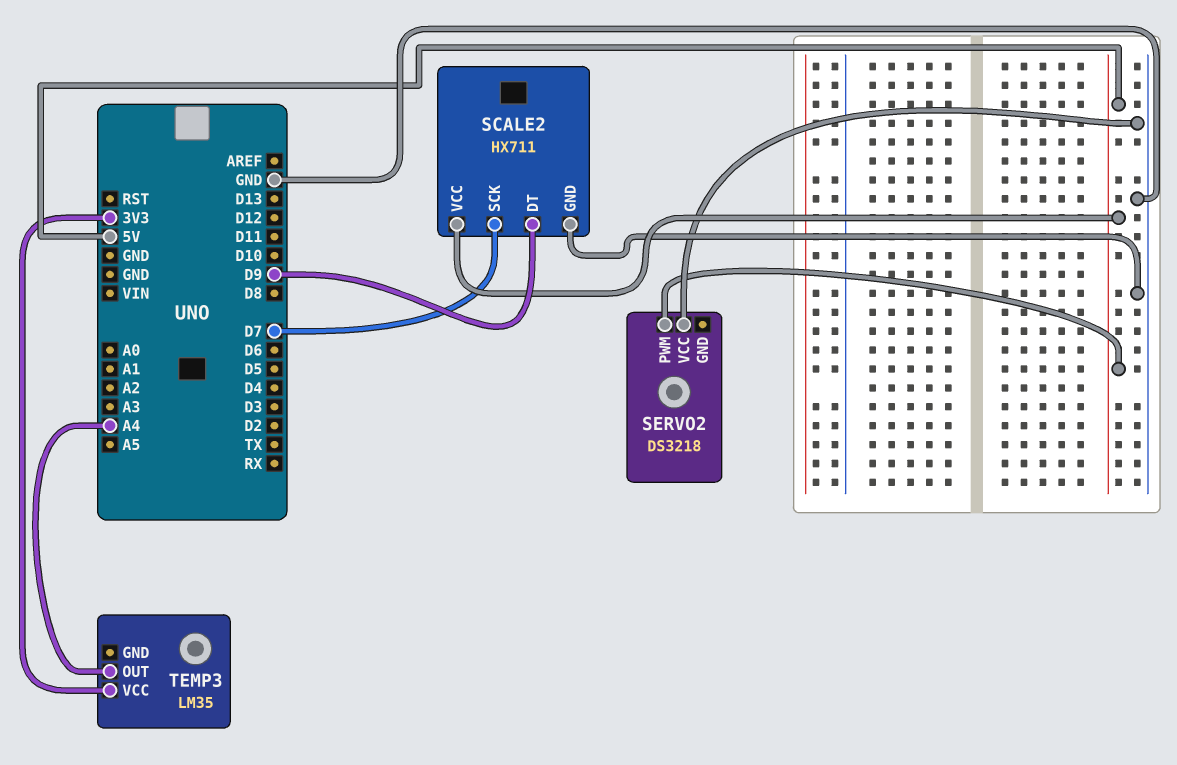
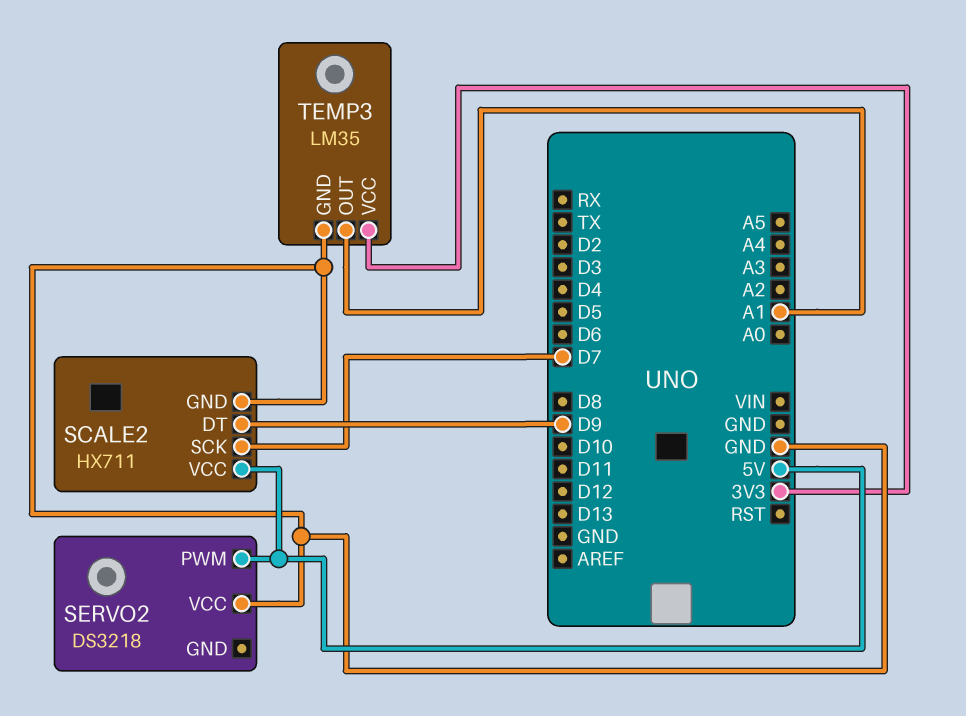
TEMP3 pin GND: none -> GND
TEMP3 pin OUT: A4 -> A1

